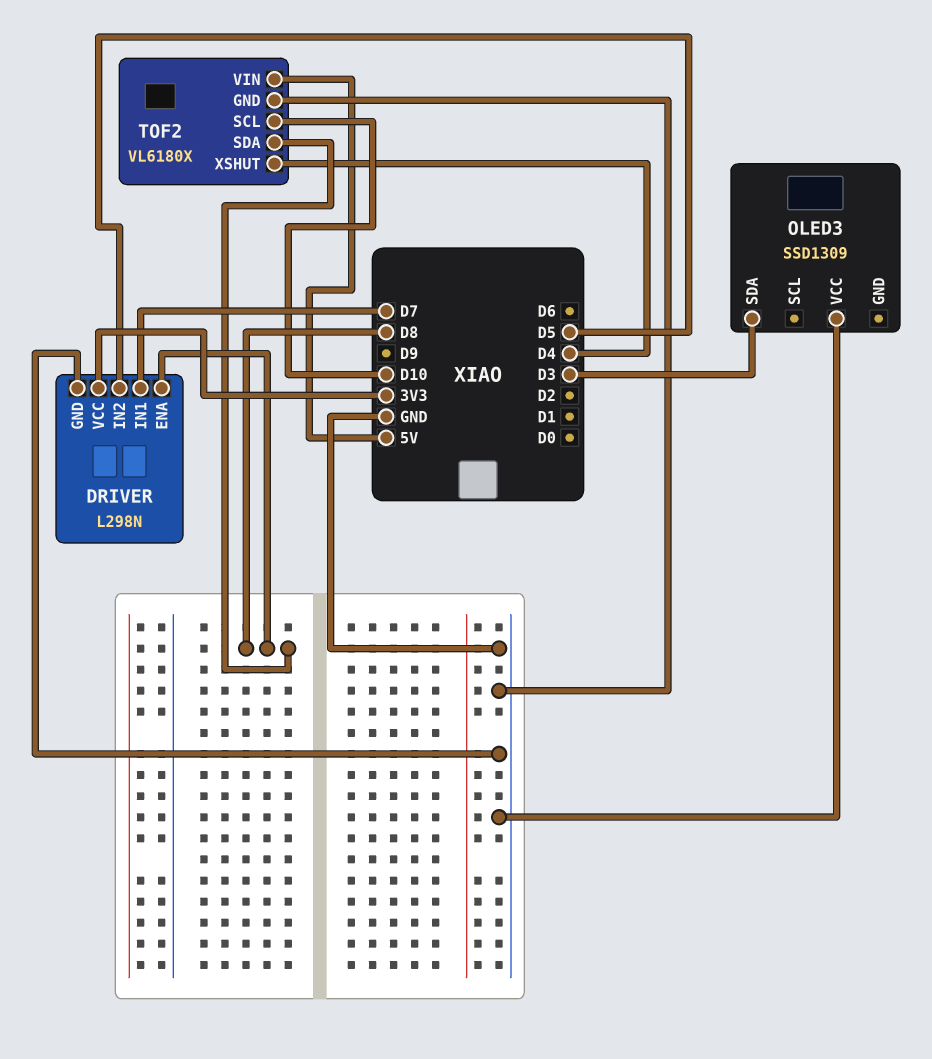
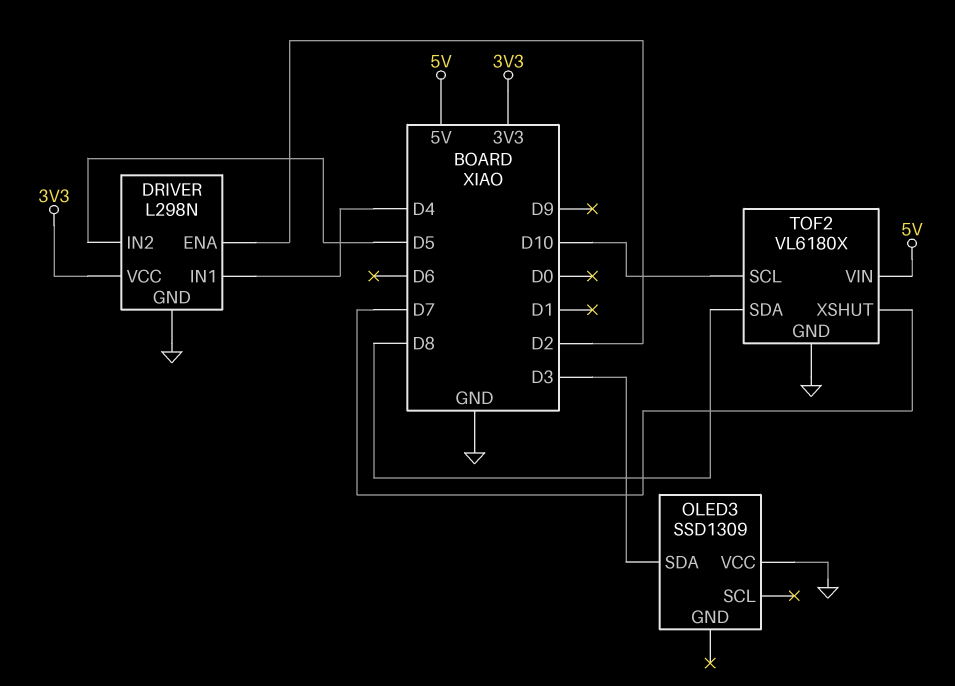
DRIVER pin ENA: D8 -> D2
DRIVER pin IN1: D7 -> D4
TOF2 pin XSHUT: D4 -> D7

